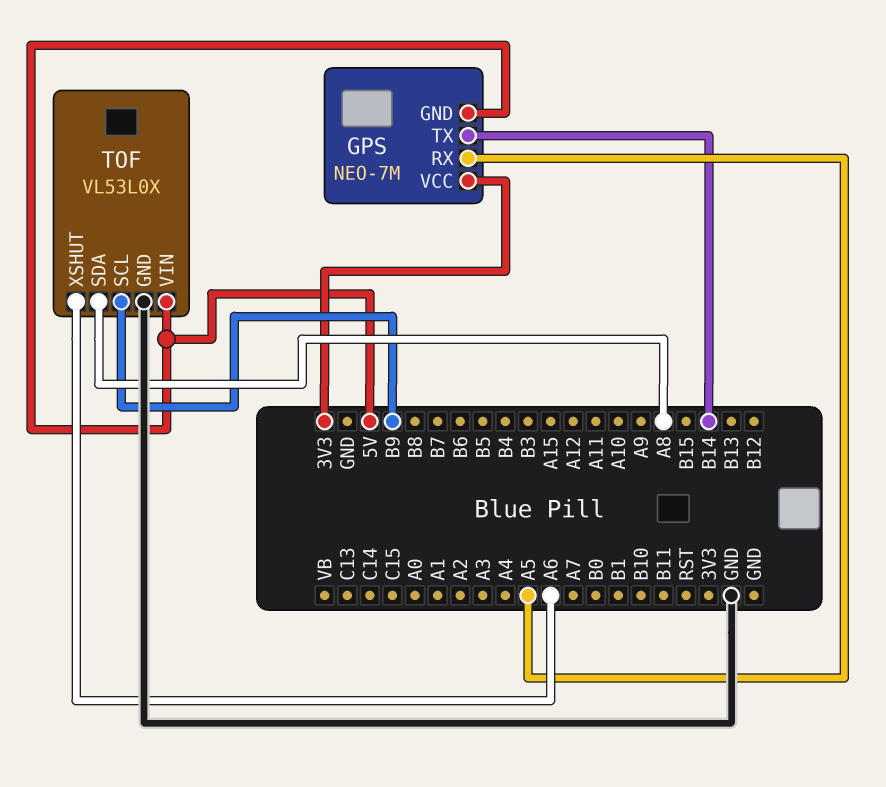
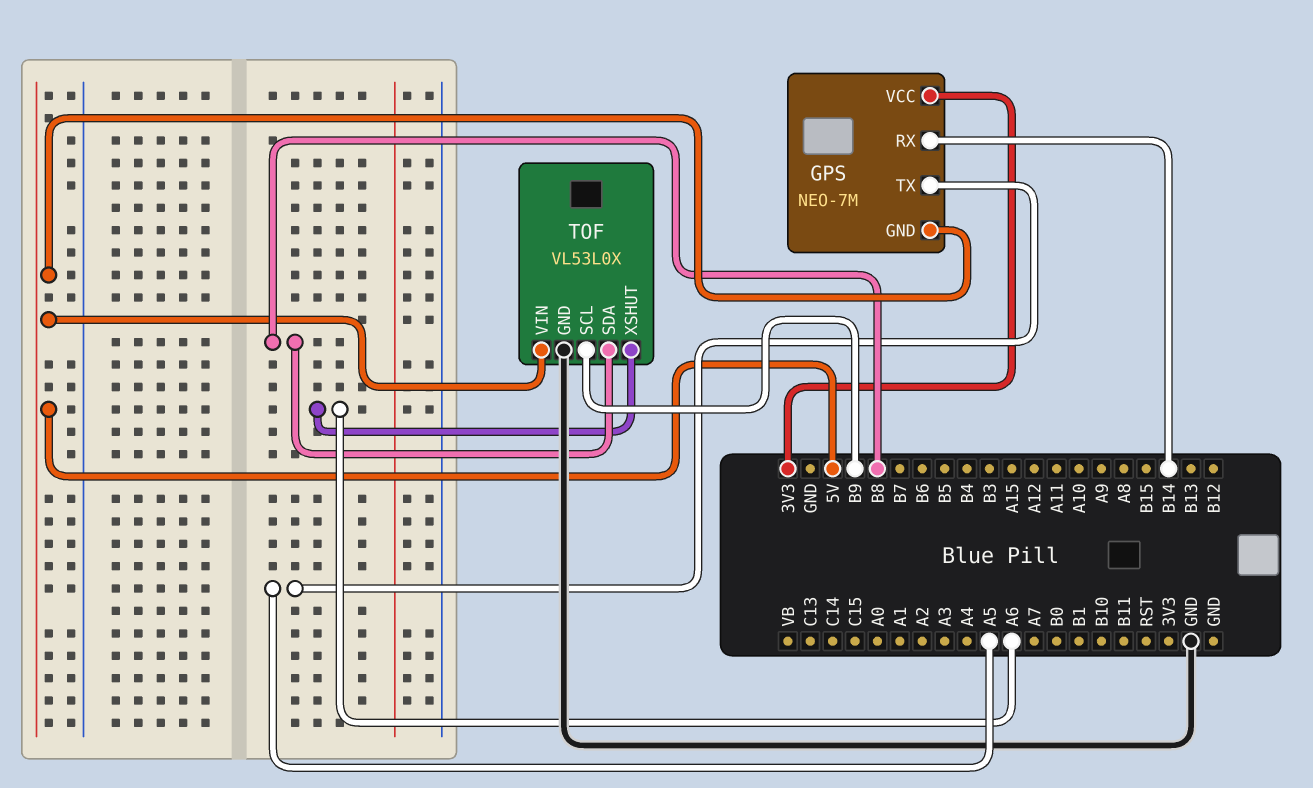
GPS pin RX: A5 -> B14
GPS pin TX: B14 -> A5
TOF pin SDA: A8 -> B8

